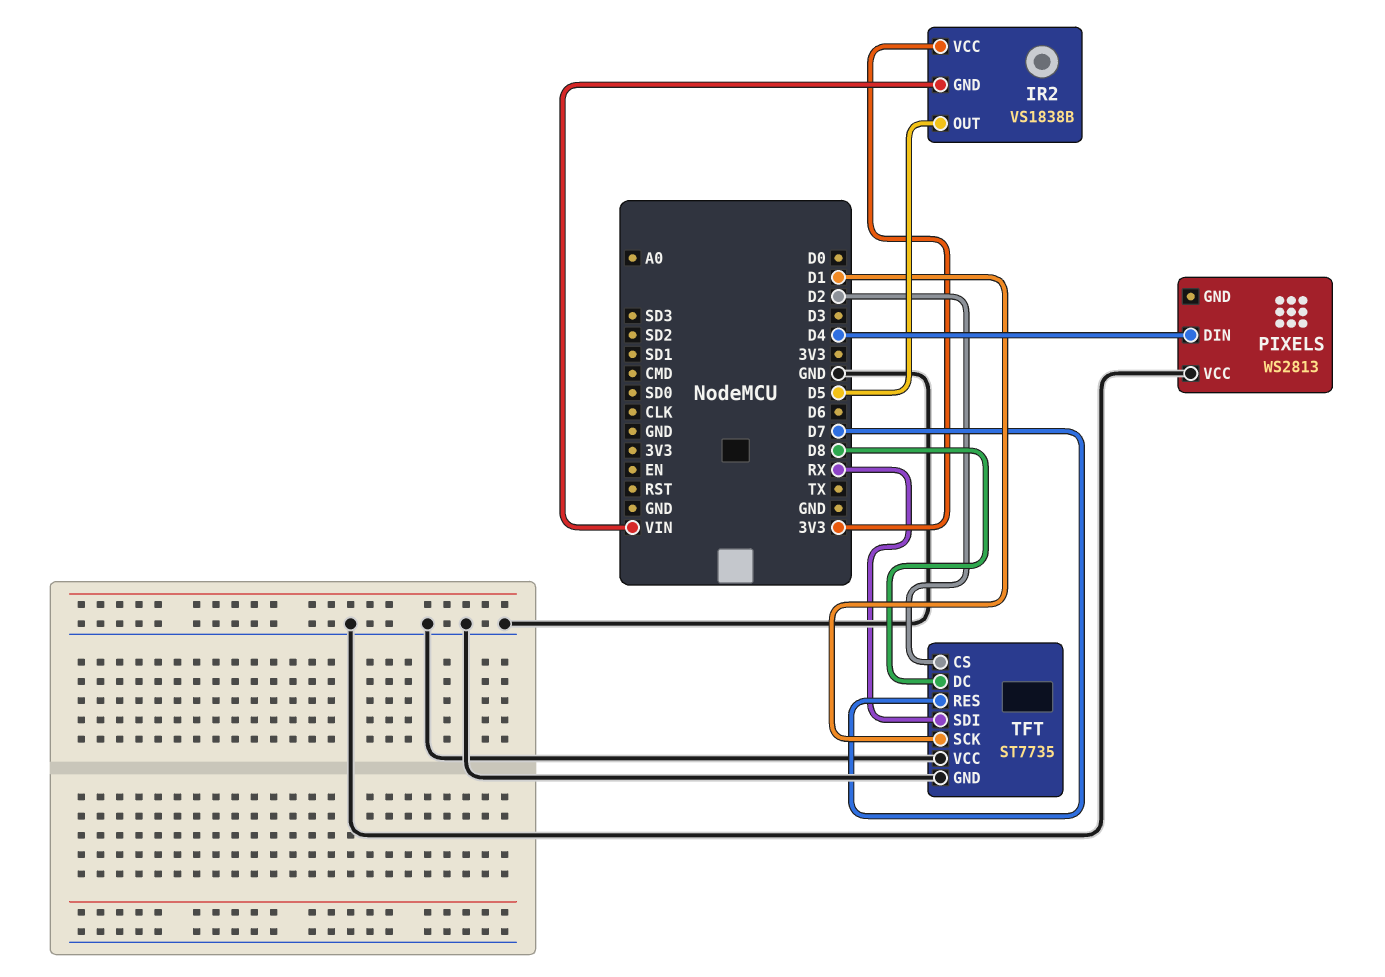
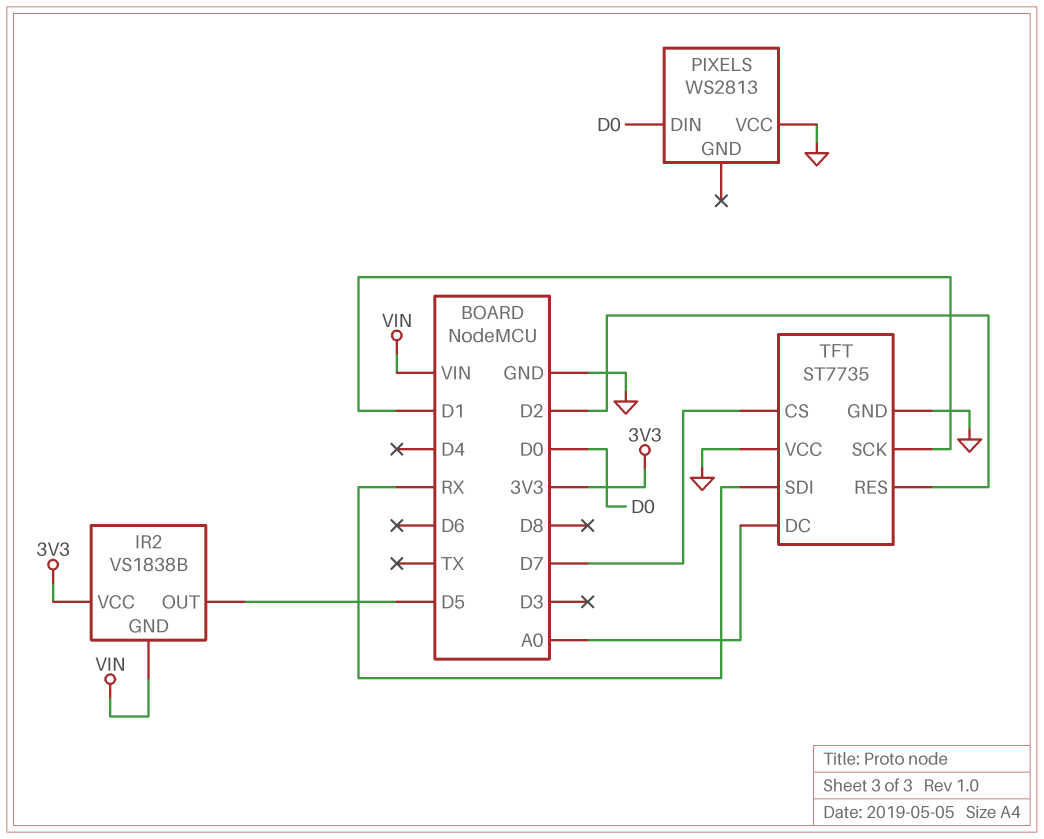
PIXELS pin DIN: D4 -> D0
TFT pin CS: D2 -> D7
TFT pin DC: D8 -> A0
TFT pin RES: D7 -> D2

